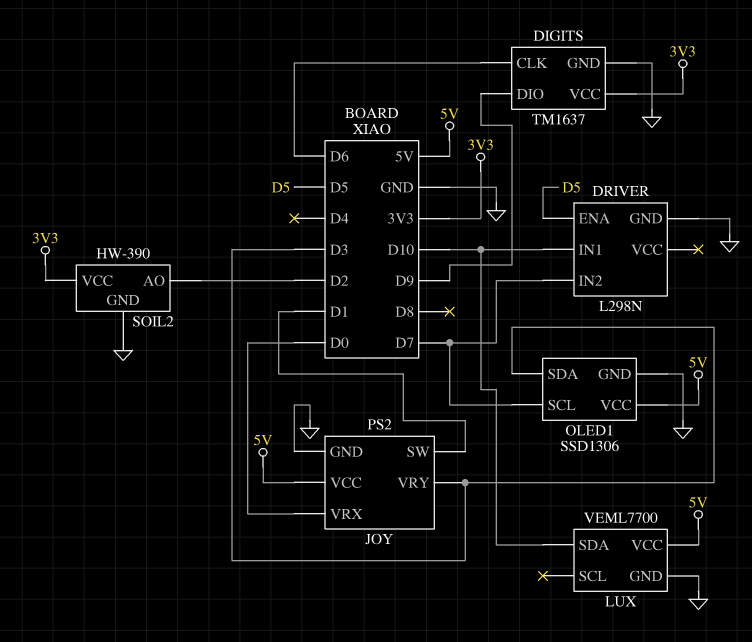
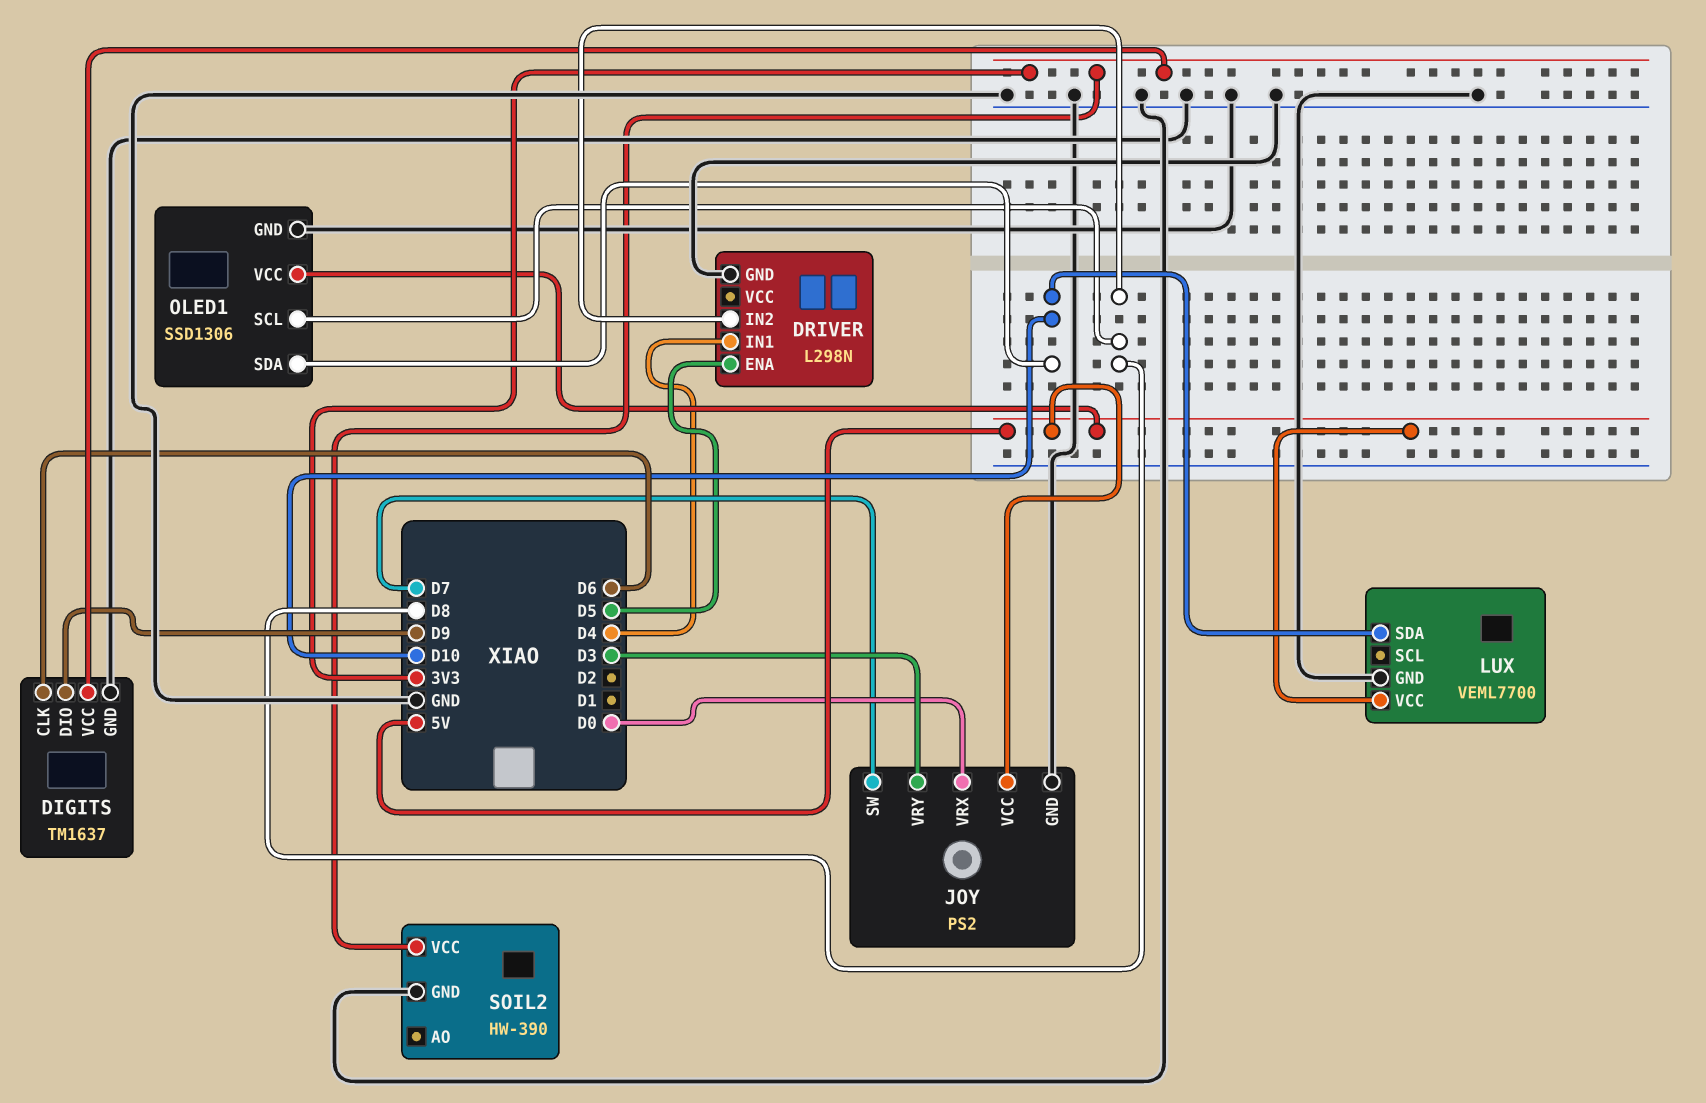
DRIVER pin IN1: D10 -> D4
DRIVER pin IN2: D7 -> D8
JOY pin SW: D1 -> D7
OLED1 pin SCL: D7 -> D8
OLED1 pin SDA: D3 -> D10
SOIL2 pin AO: D2 -> none

